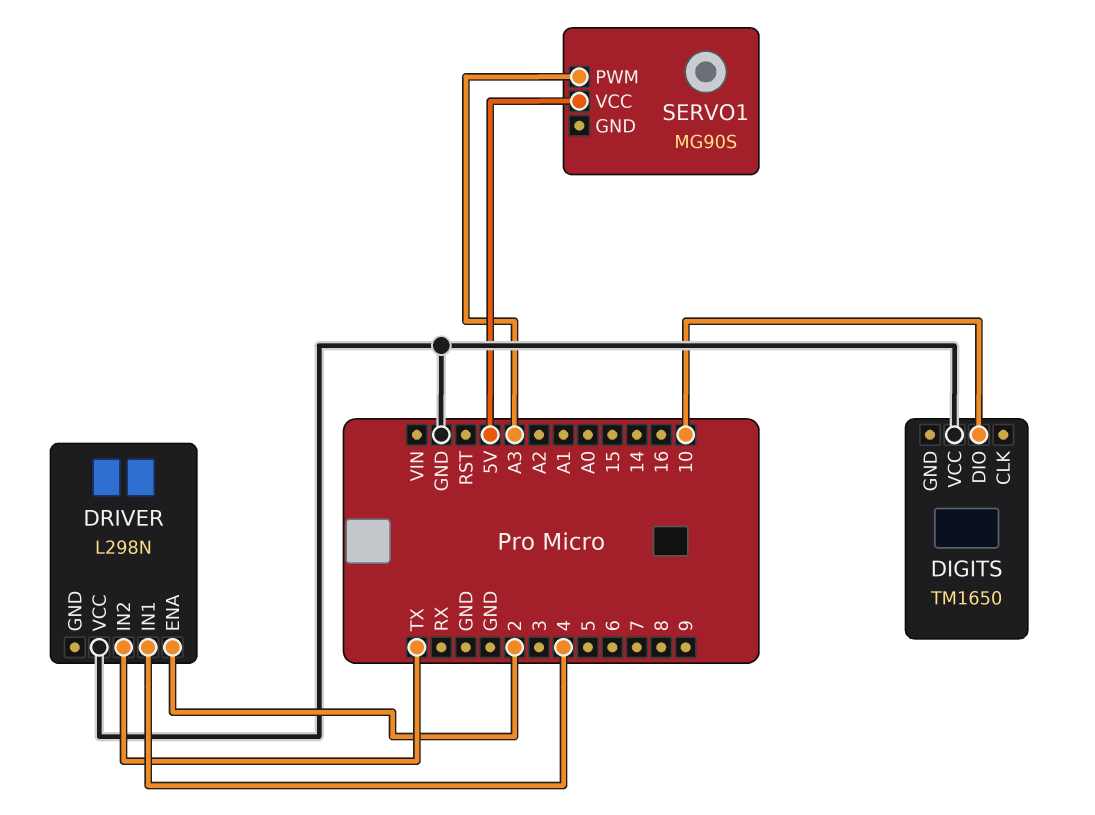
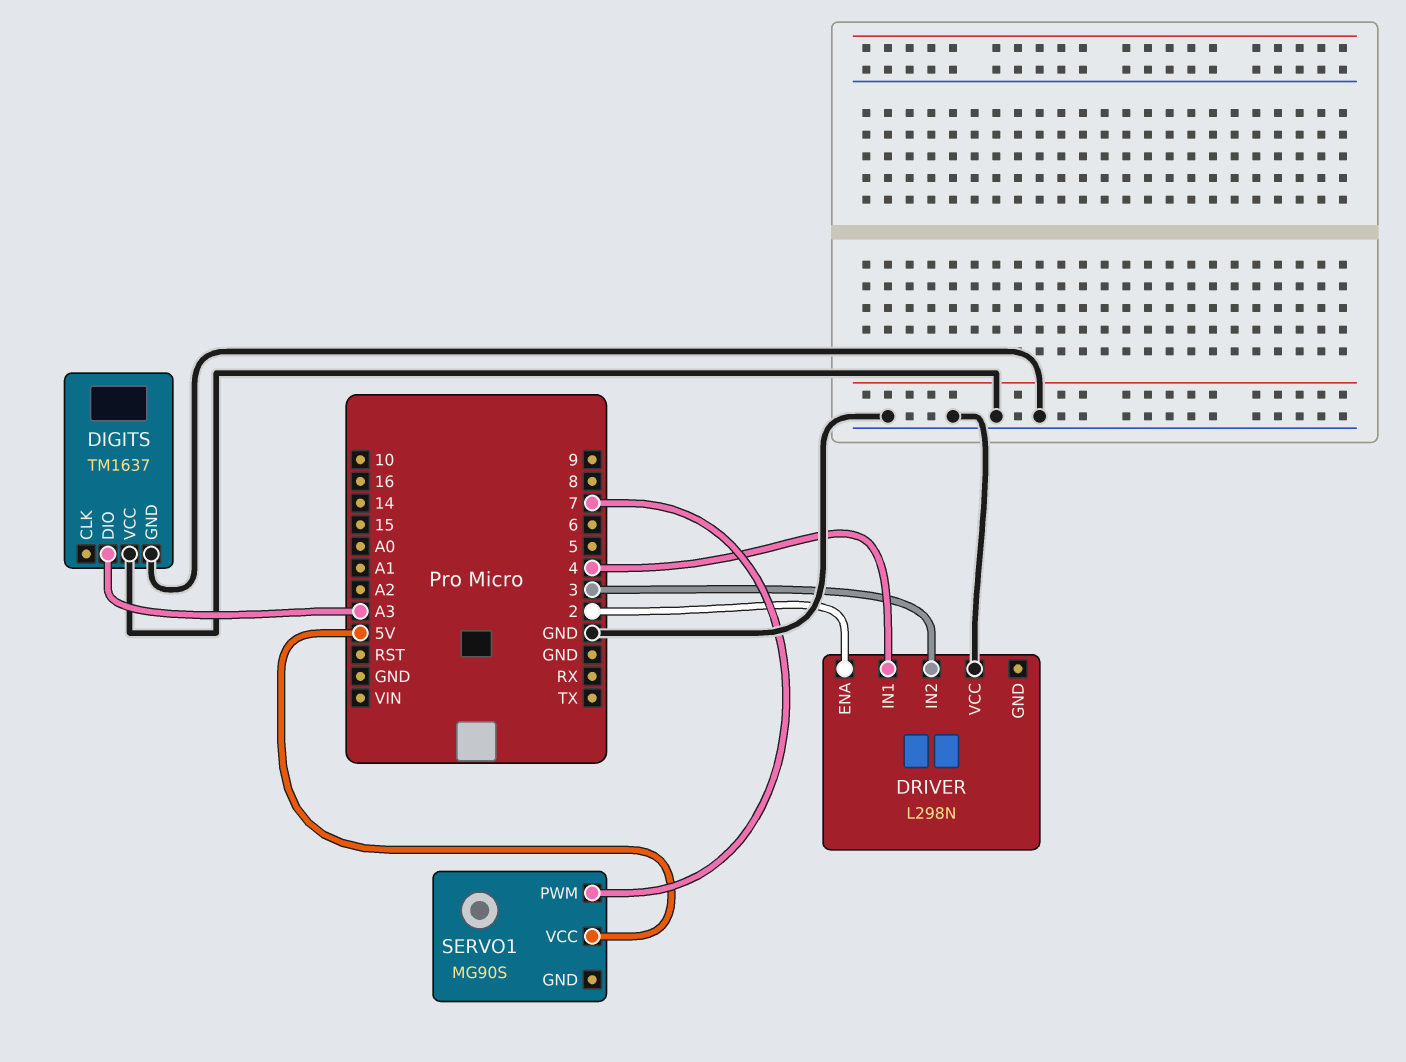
DIGITS: TM1650 -> TM1637
DIGITS pin DIO: 10 -> A3
DIGITS pin GND: none -> GND
DRIVER pin IN2: TX -> 3
SERVO1 pin PWM: A3 -> 7

